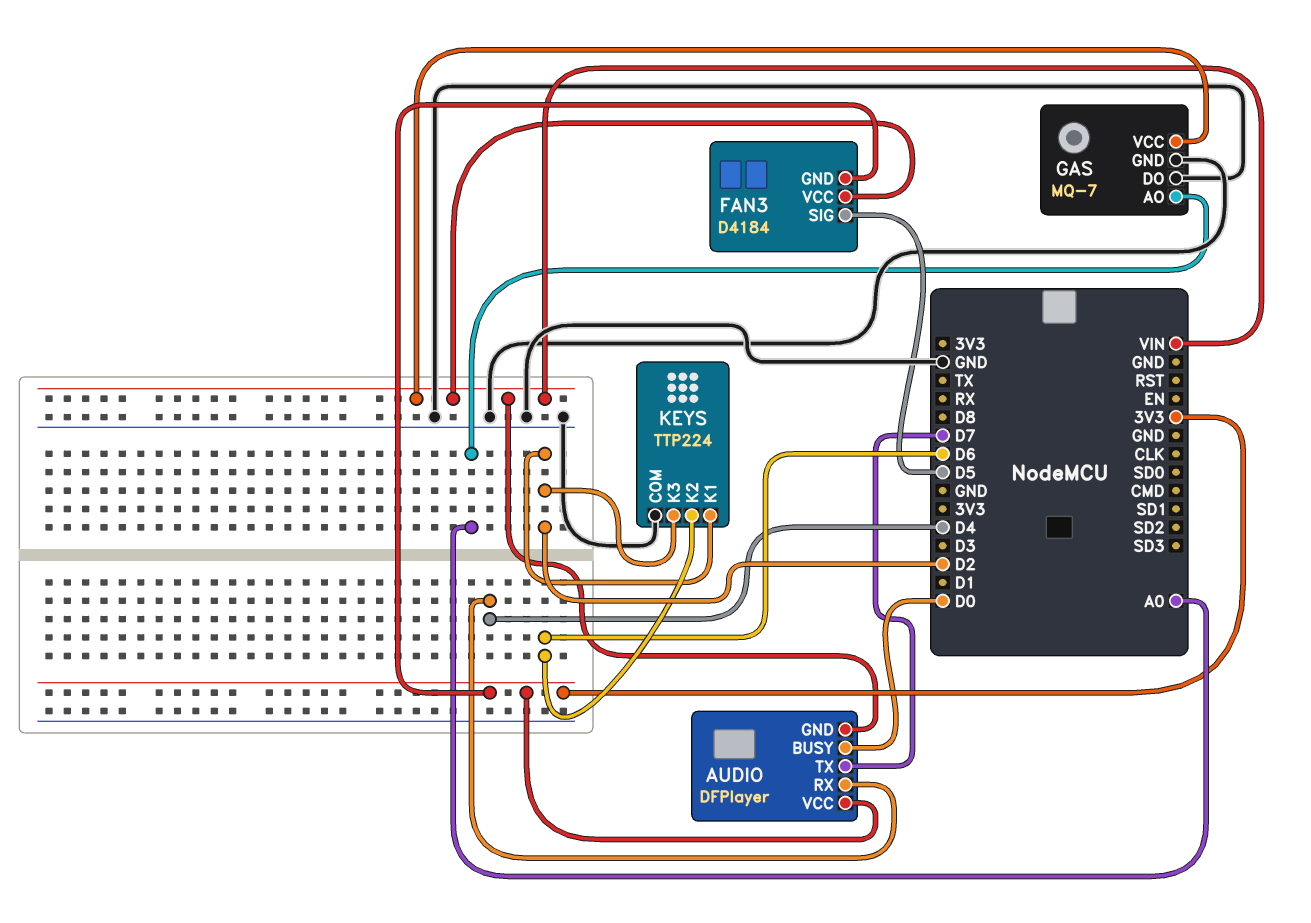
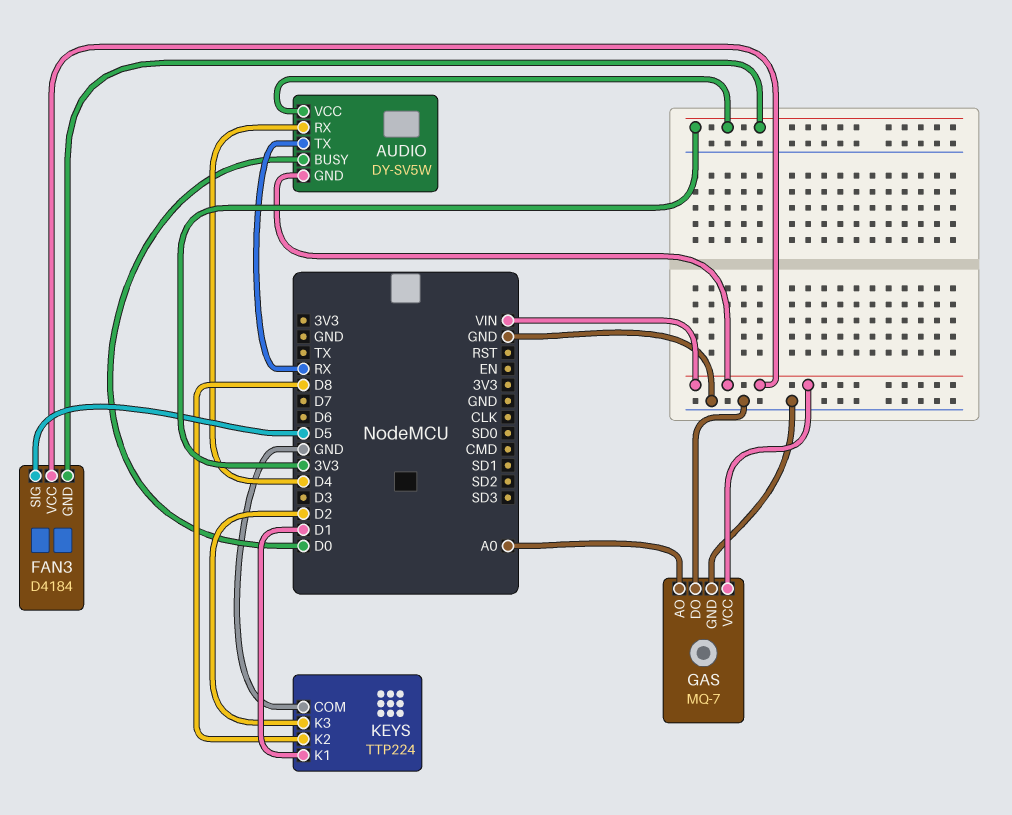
AUDIO: DFPlayer -> DY-SV5W
AUDIO pin TX: D7 -> RX
KEYS pin K1: D2 -> D1
KEYS pin K2: D6 -> D8

